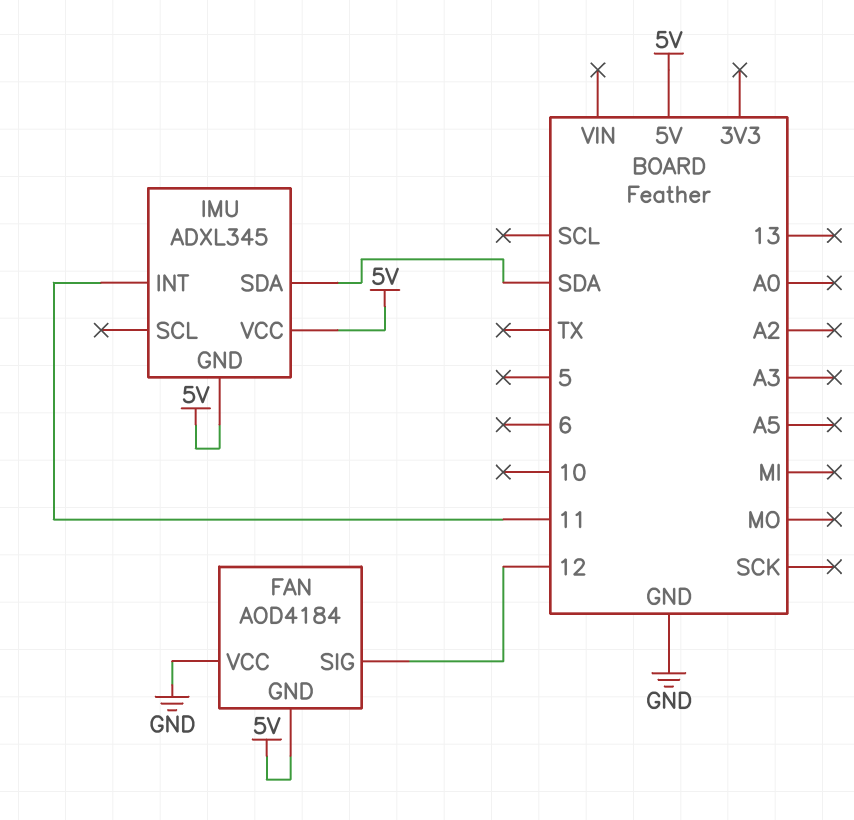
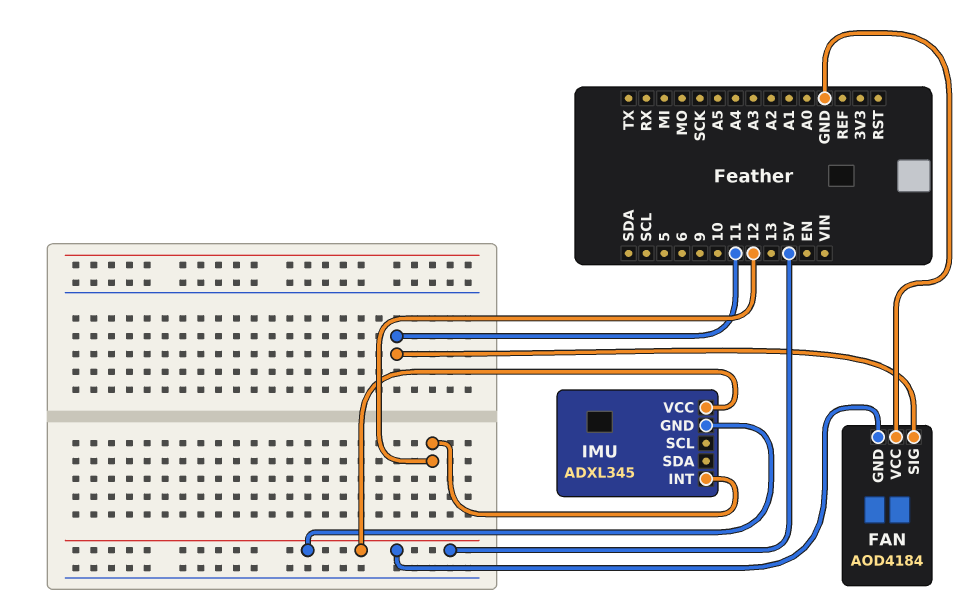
FAN pin SIG: 12 -> 11
IMU pin INT: 11 -> 12
IMU pin SDA: SDA -> none

